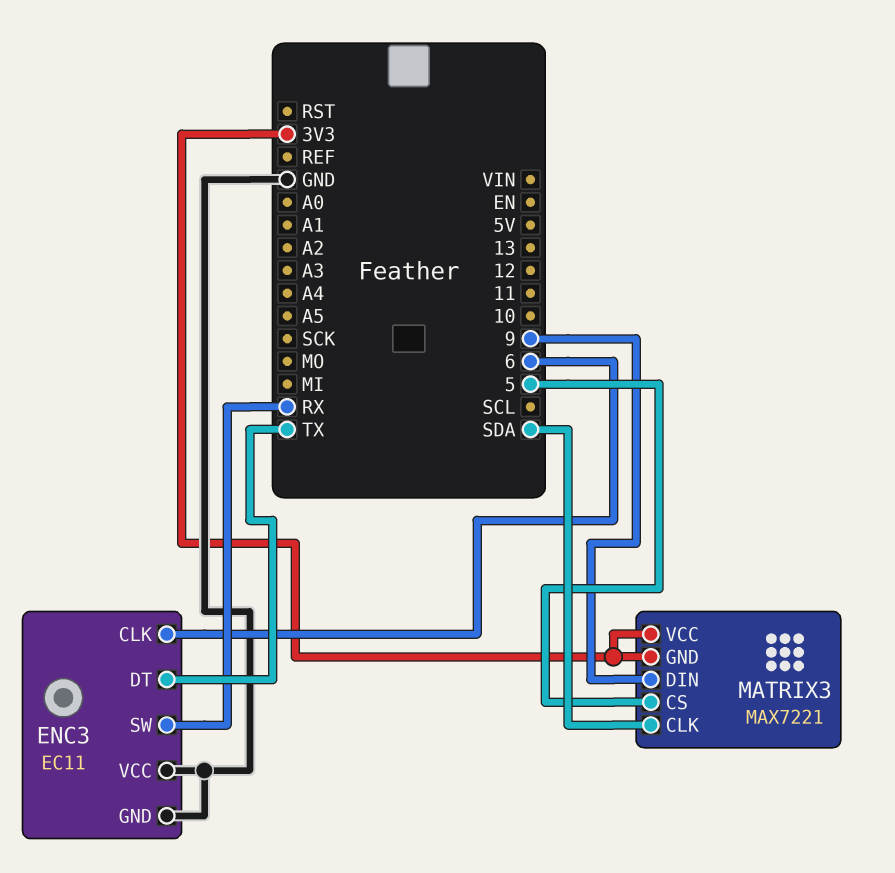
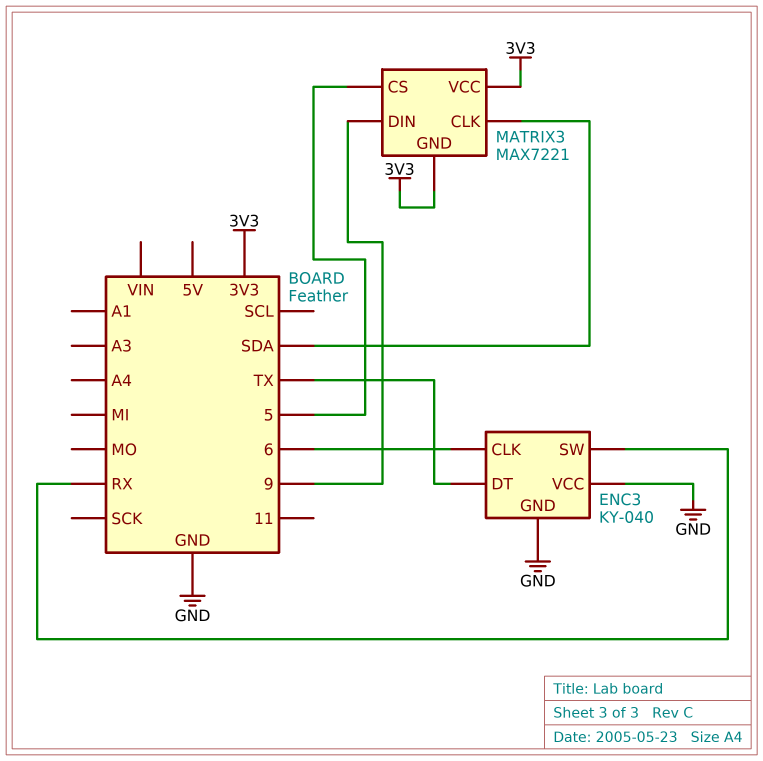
ENC3: EC11 -> KY-040

